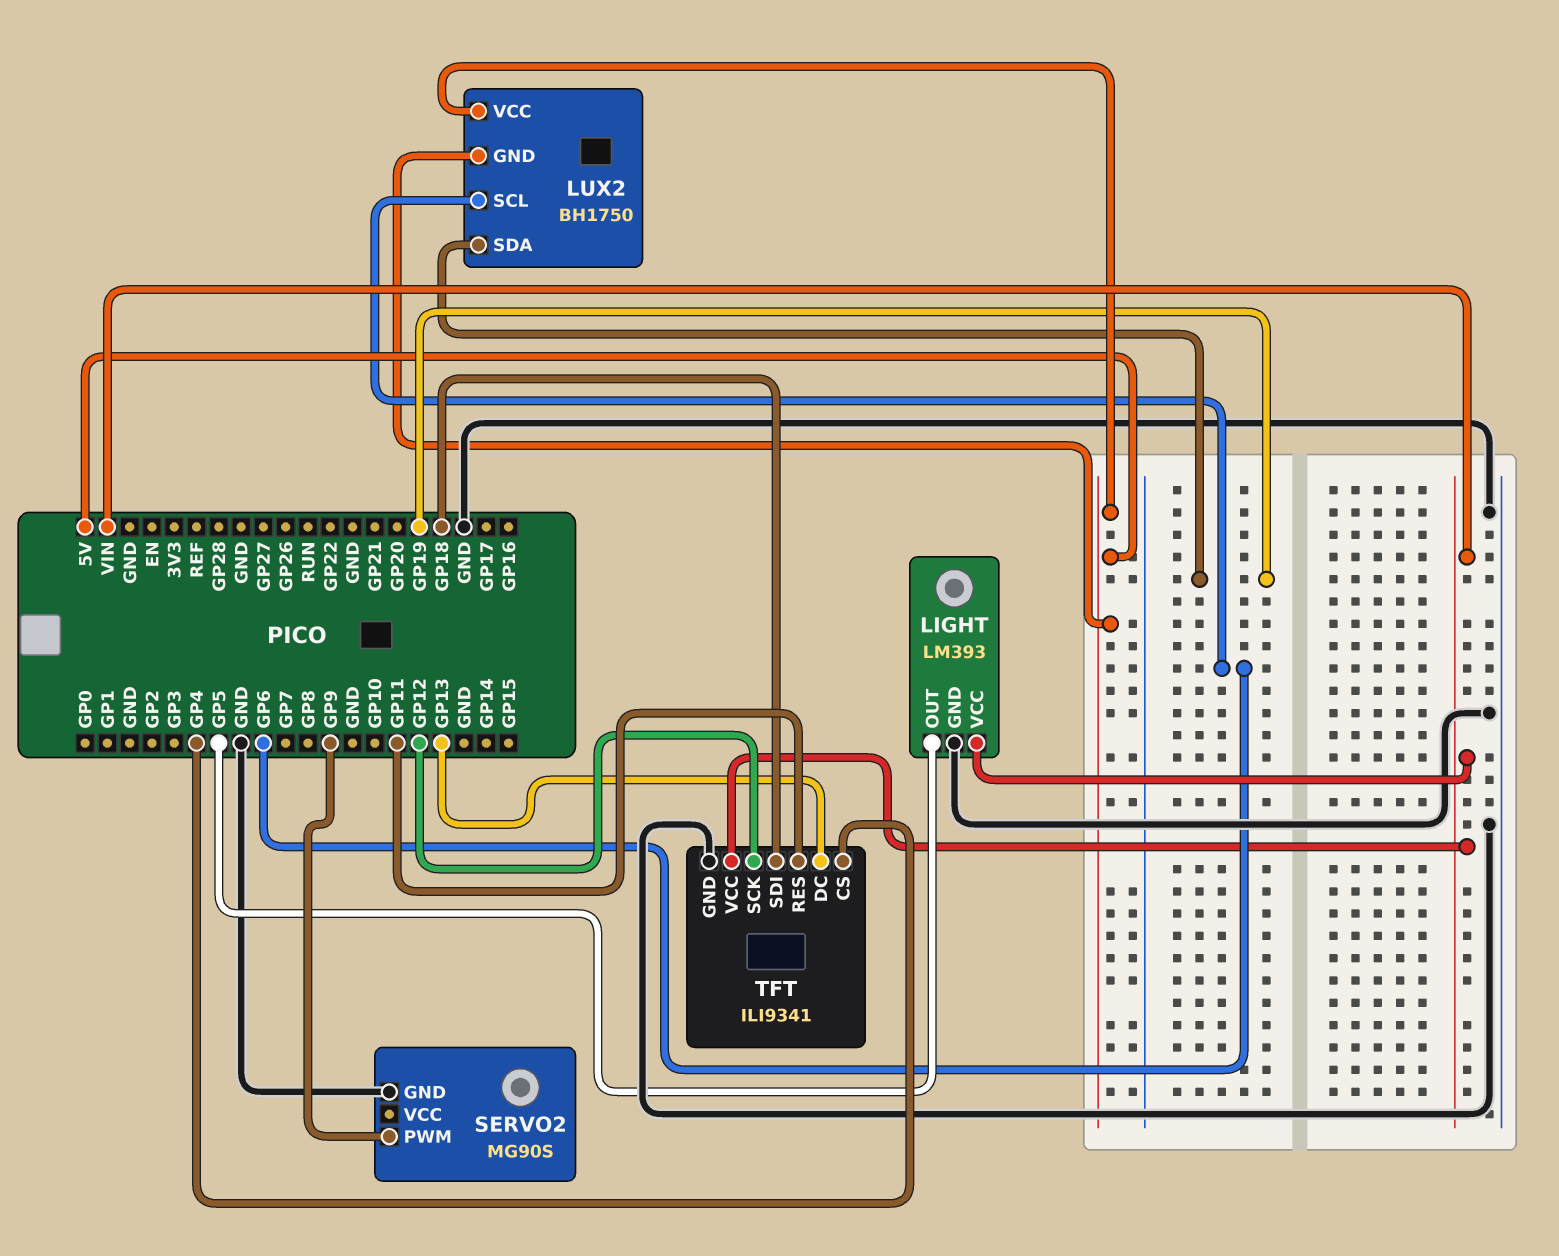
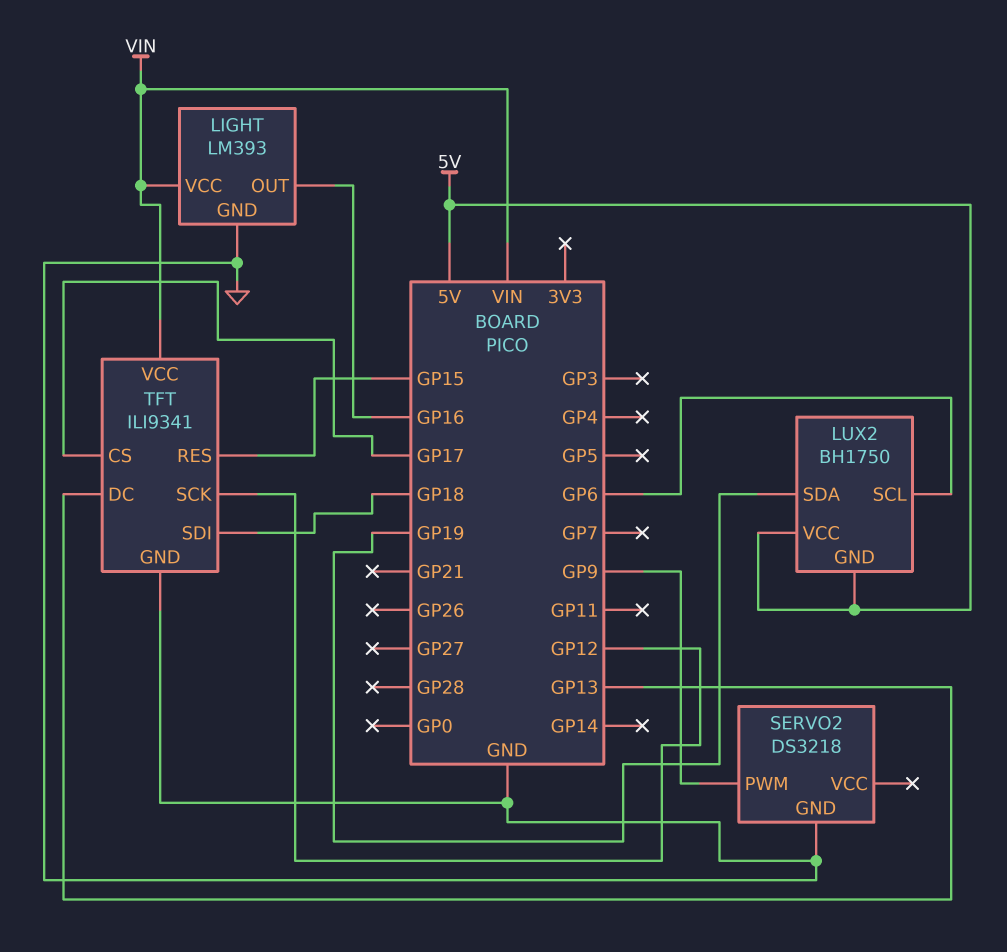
LIGHT pin OUT: GP5 -> GP16
SERVO2: MG90S -> DS3218
TFT pin CS: GP4 -> GP17
TFT pin RES: GP11 -> GP15

